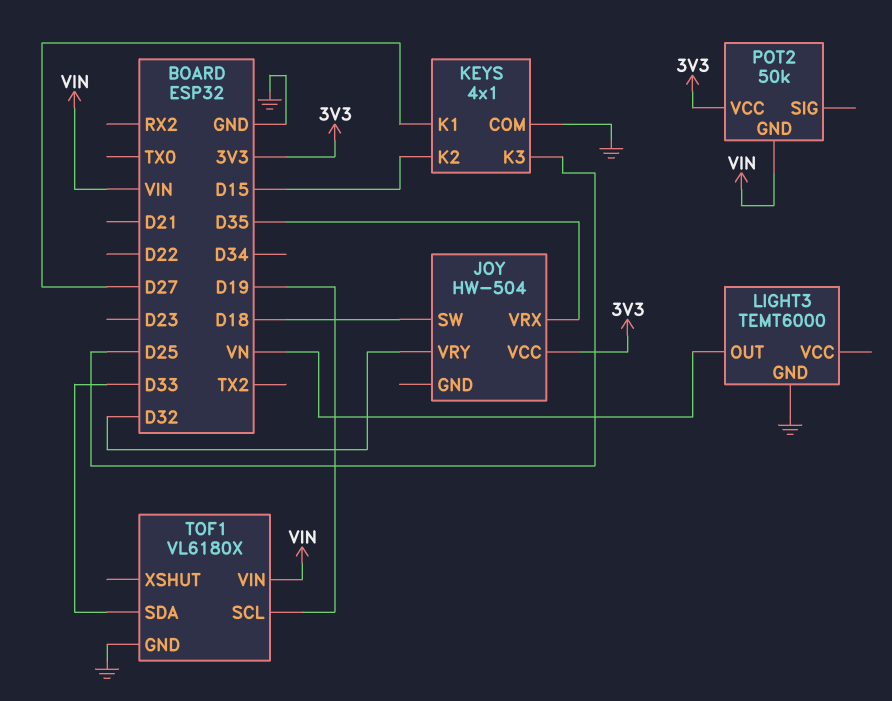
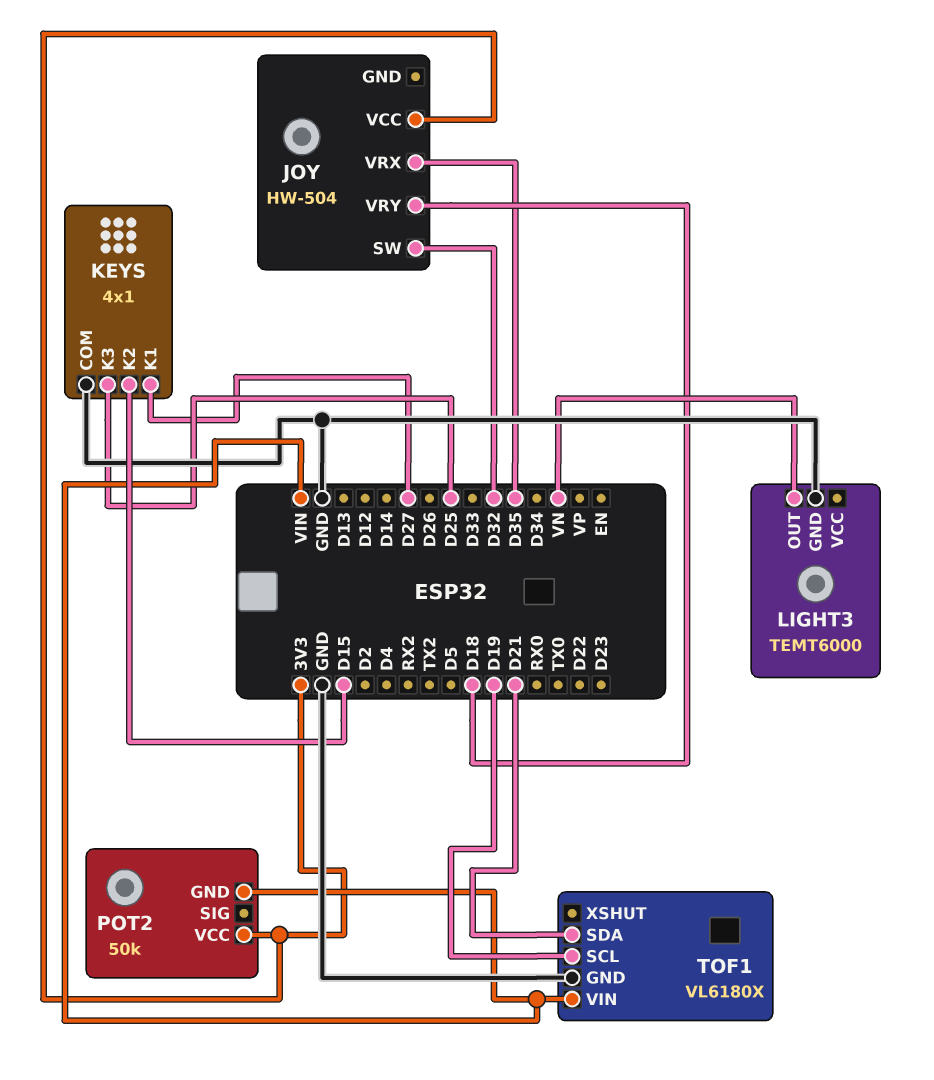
JOY pin SW: D18 -> D32
JOY pin VRY: D32 -> D18
TOF1 pin SDA: D33 -> D21

